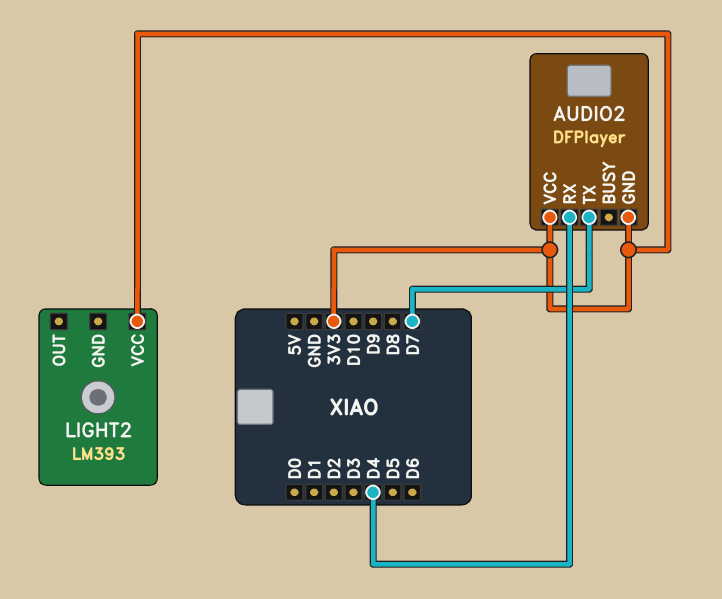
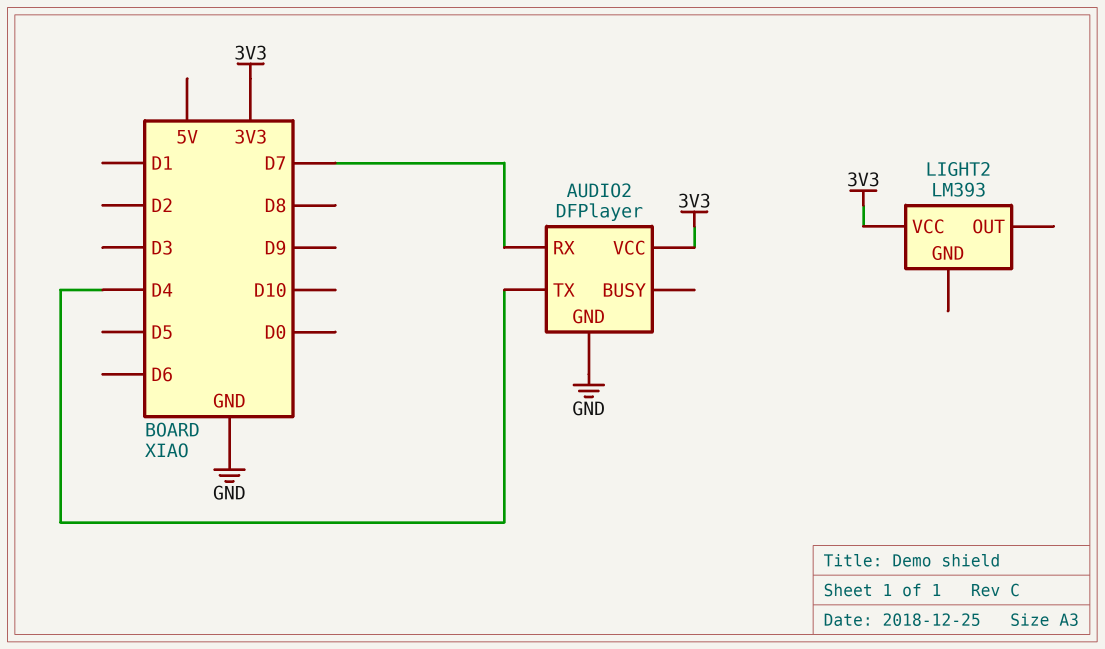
AUDIO2 pin GND: 3V3 -> GND
AUDIO2 pin RX: D4 -> D7
AUDIO2 pin TX: D7 -> D4

